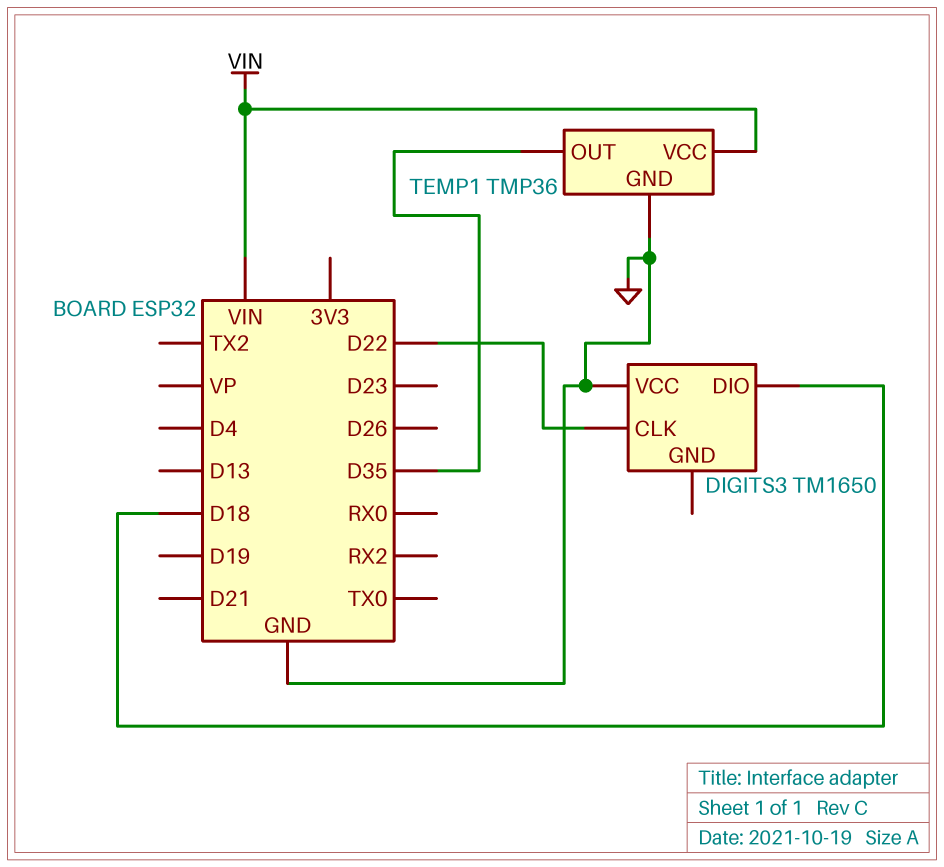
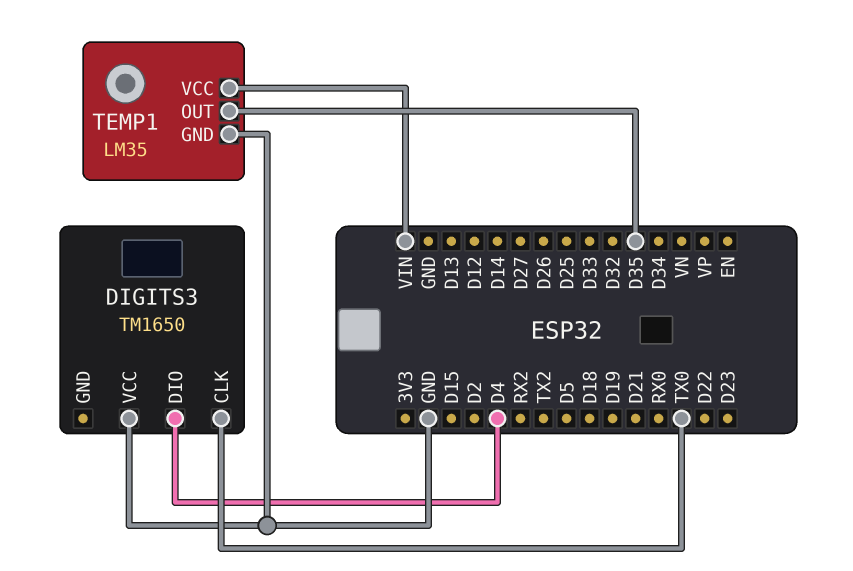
DIGITS3 pin CLK: D22 -> TX0
DIGITS3 pin DIO: D18 -> D4
TEMP1: TMP36 -> LM35

